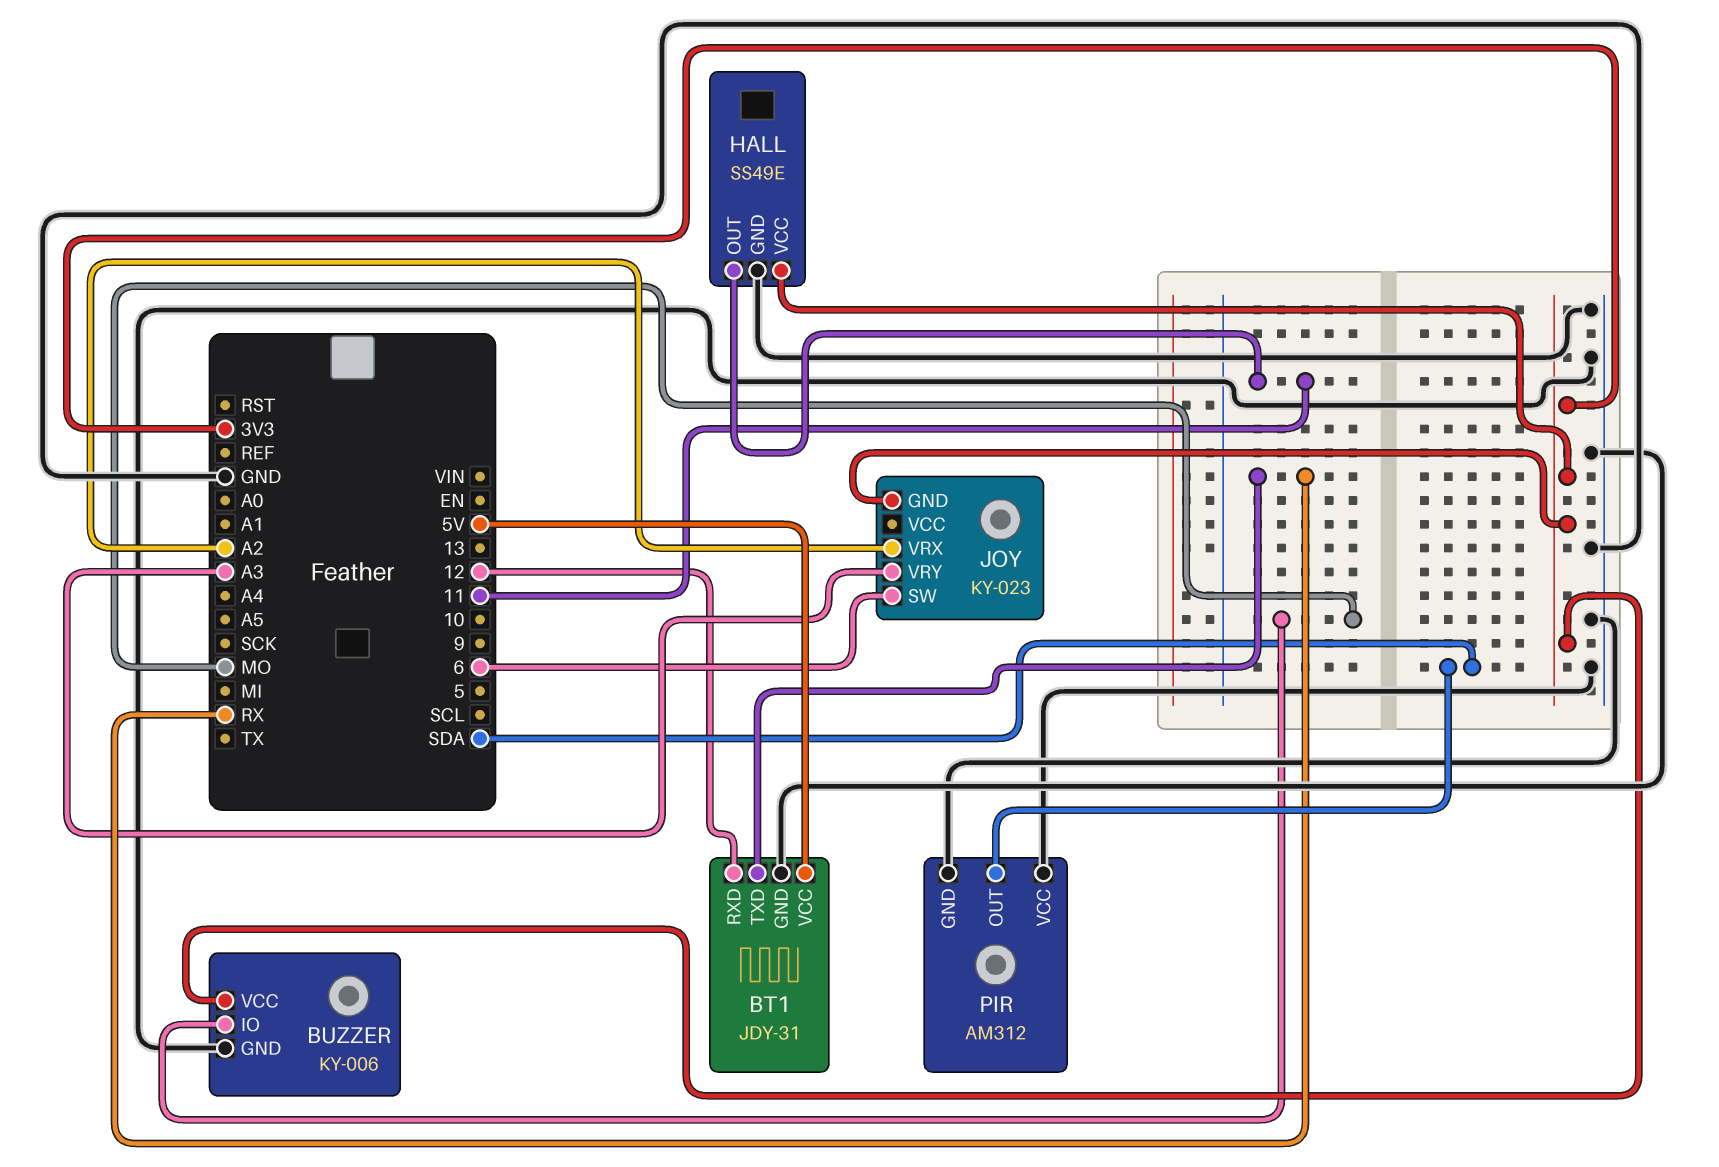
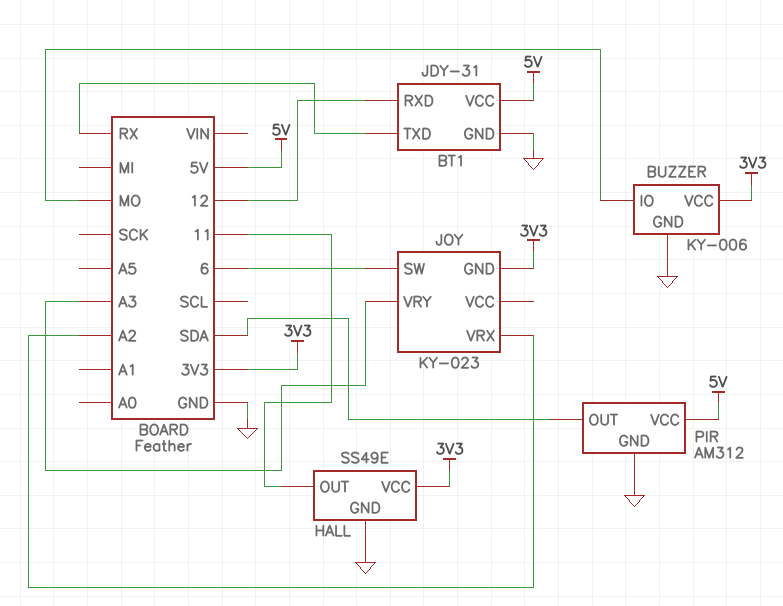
PIR pin VCC: GND -> 5V

